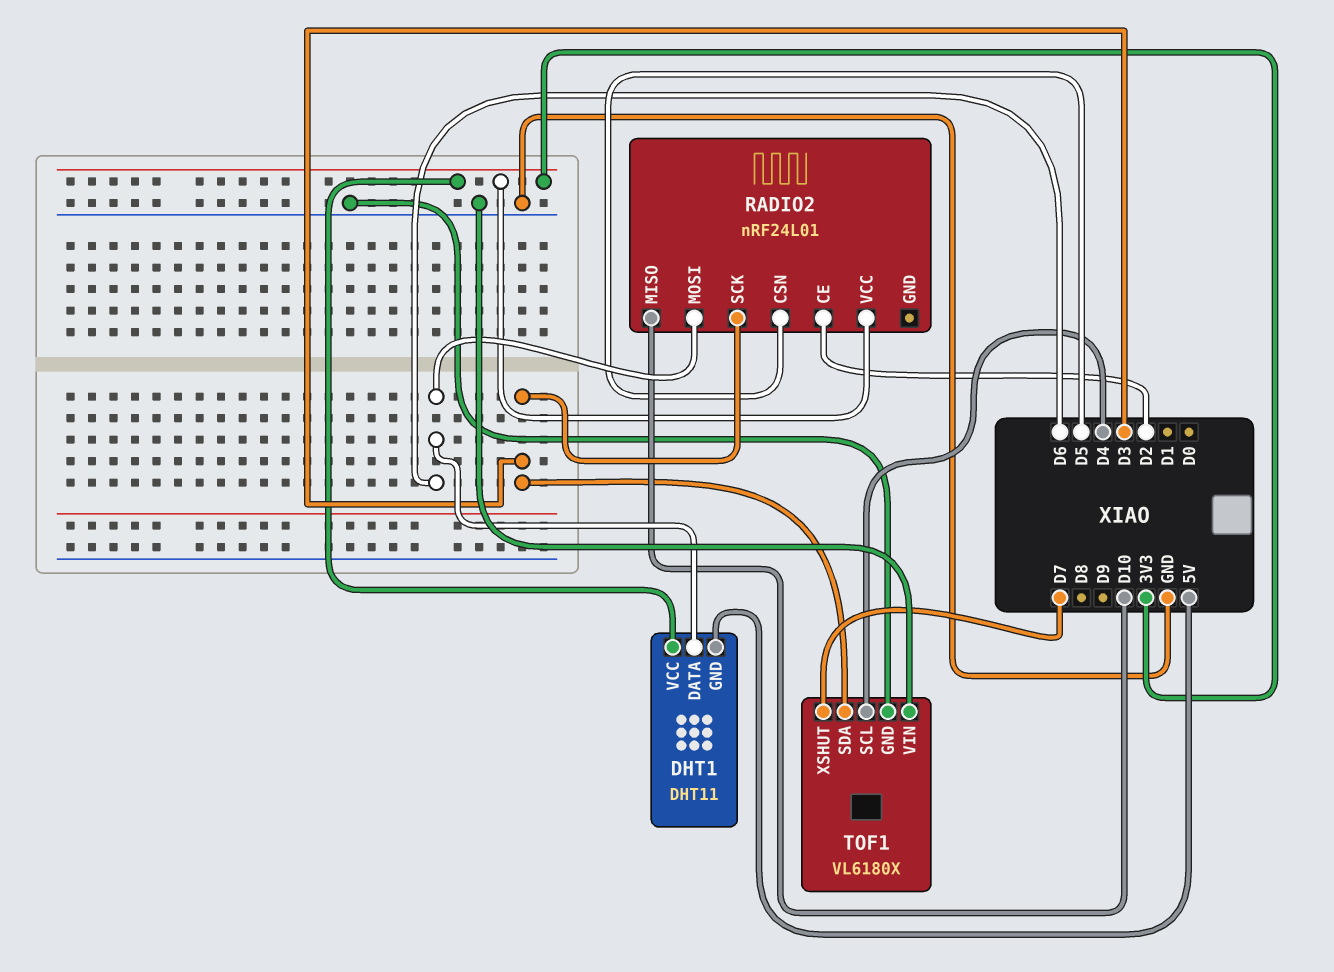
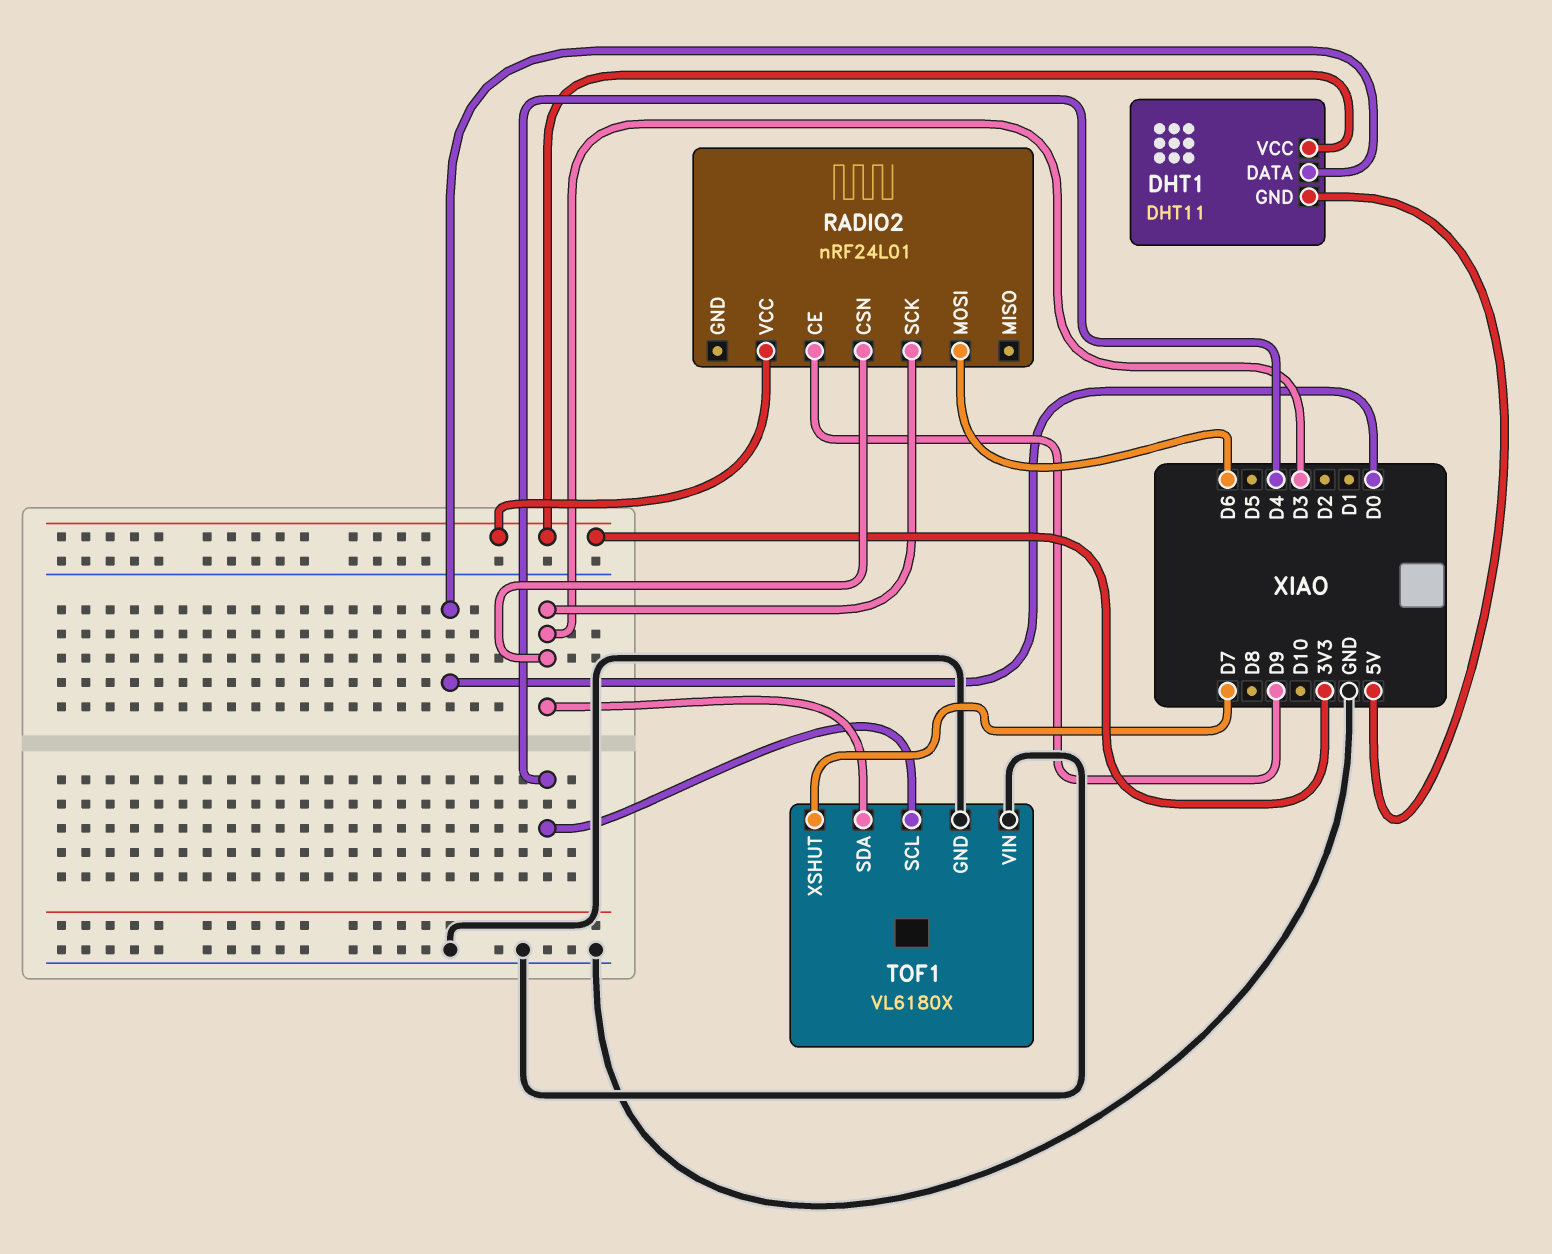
DHT1 pin DATA: D6 -> D0
RADIO2 pin CE: D2 -> D9
RADIO2 pin CSN: D5 -> D3
RADIO2 pin MISO: D10 -> none

